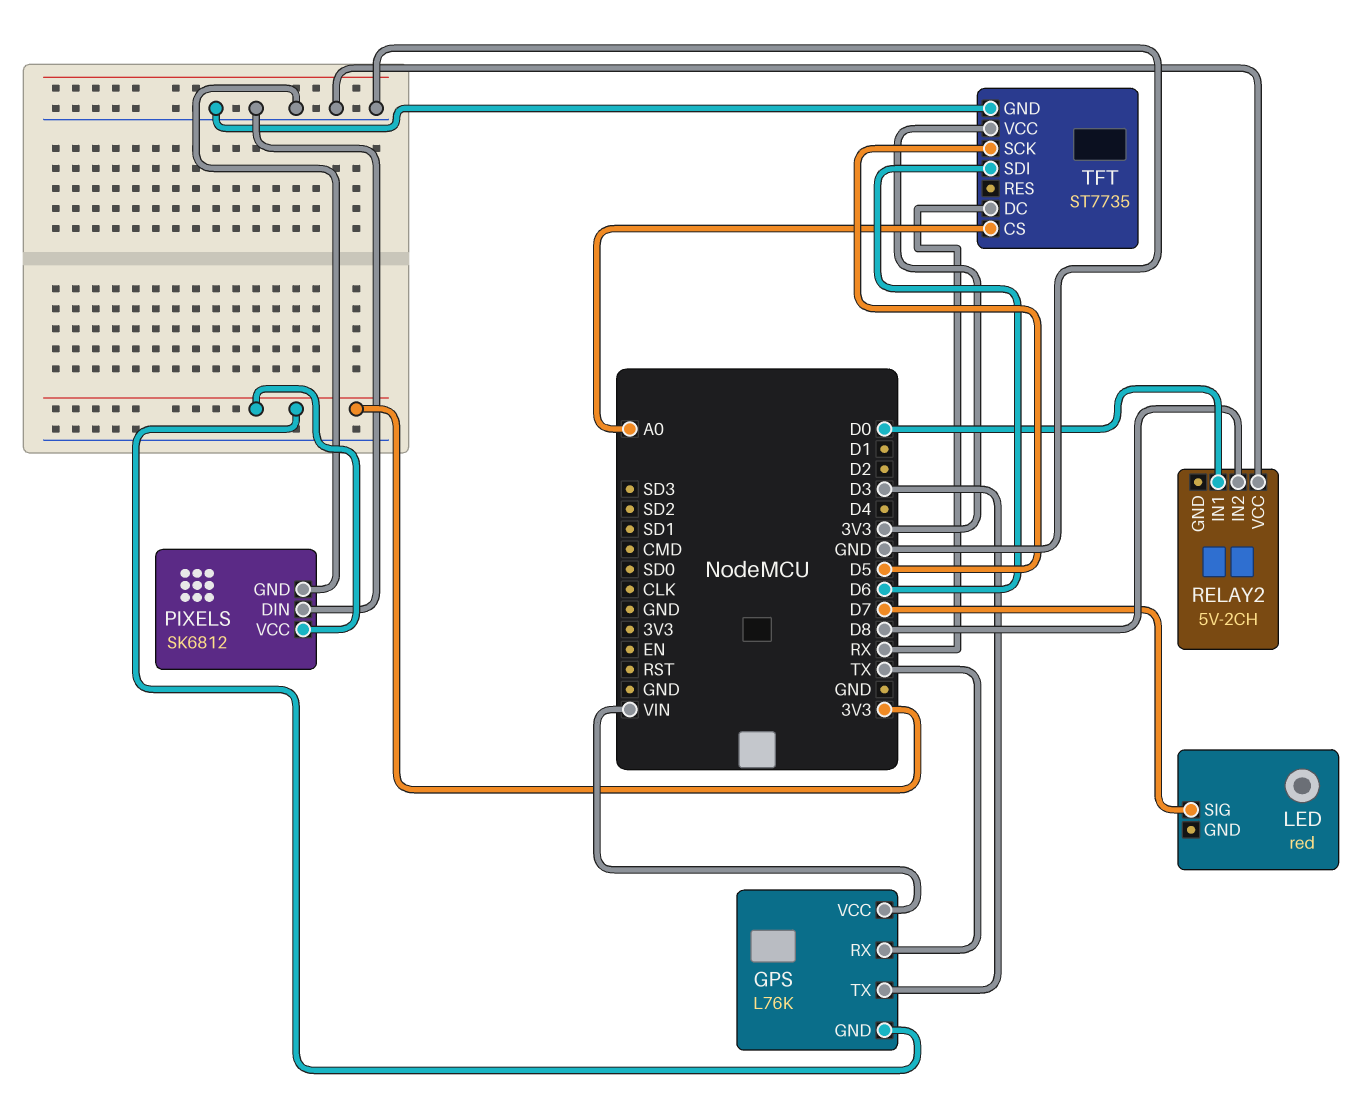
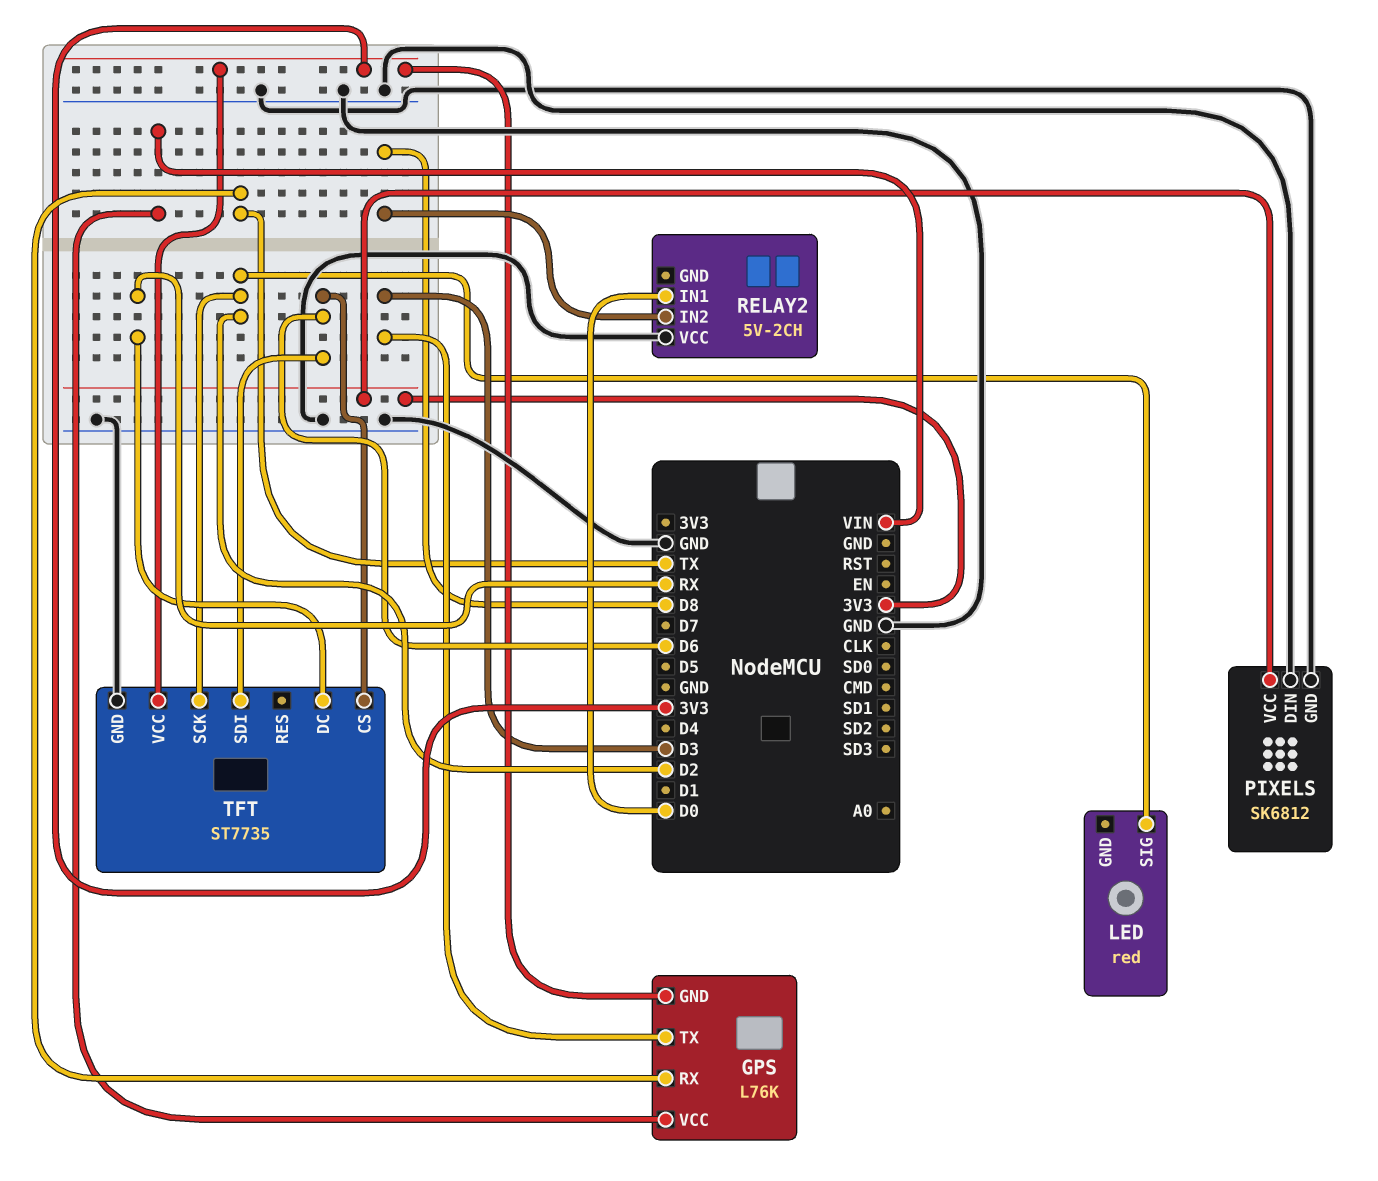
LED pin SIG: D7 -> D2
TFT pin CS: A0 -> D6
TFT pin SCK: D5 -> D2

